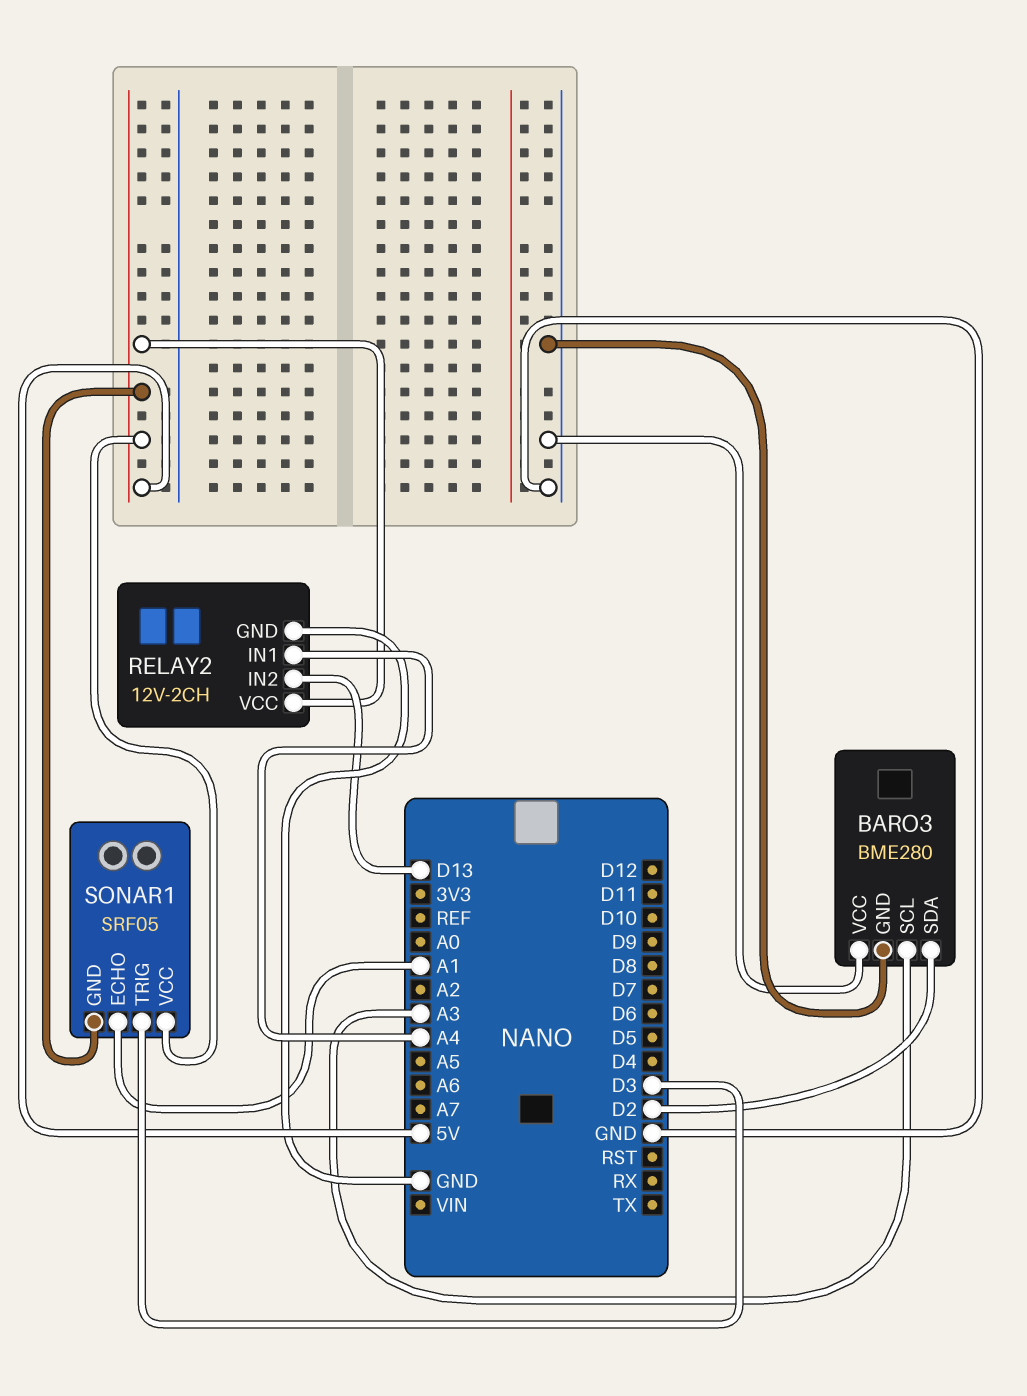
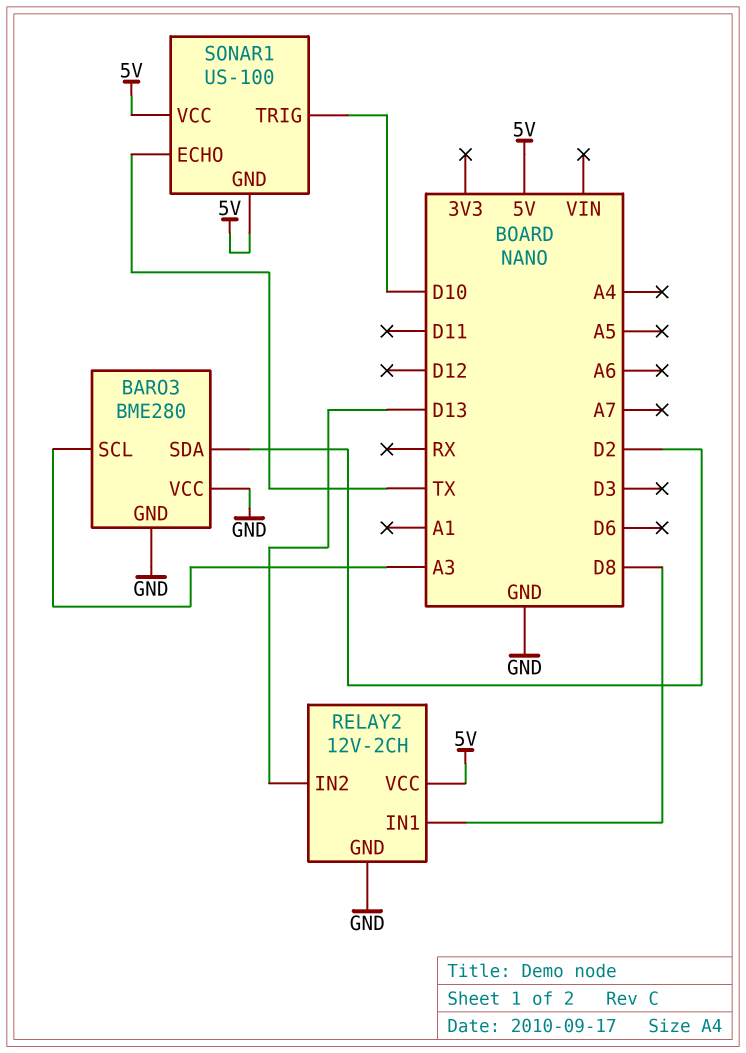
RELAY2 pin IN1: A4 -> D8
SONAR1: SRF05 -> US-100
SONAR1 pin ECHO: A1 -> TX
SONAR1 pin TRIG: D3 -> D10

